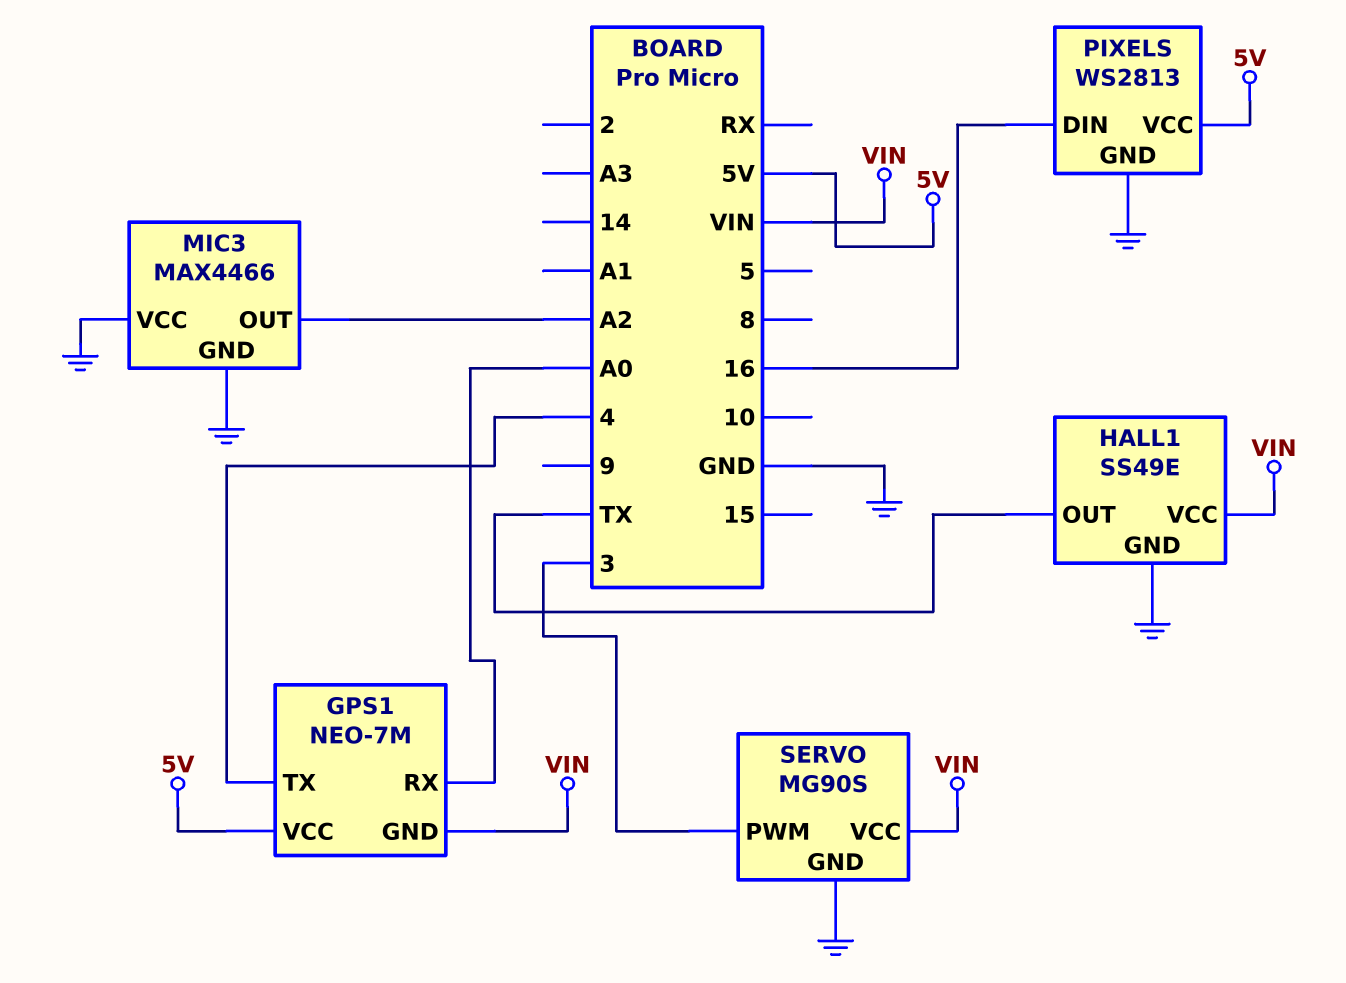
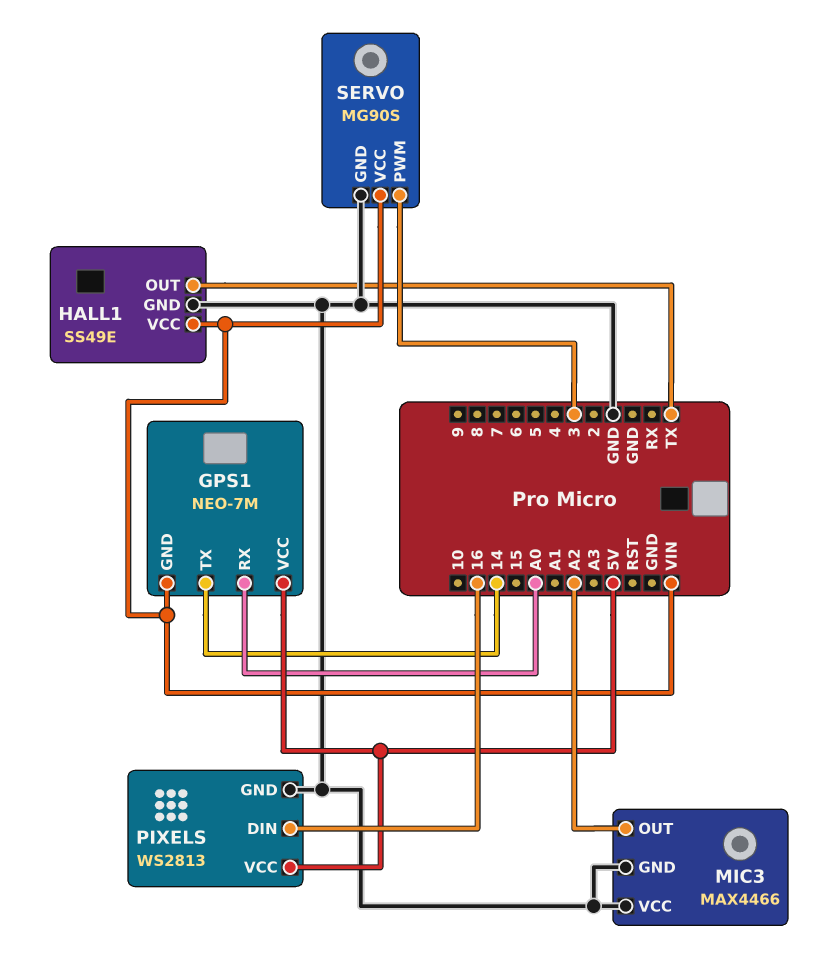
GPS1 pin TX: 4 -> 14

